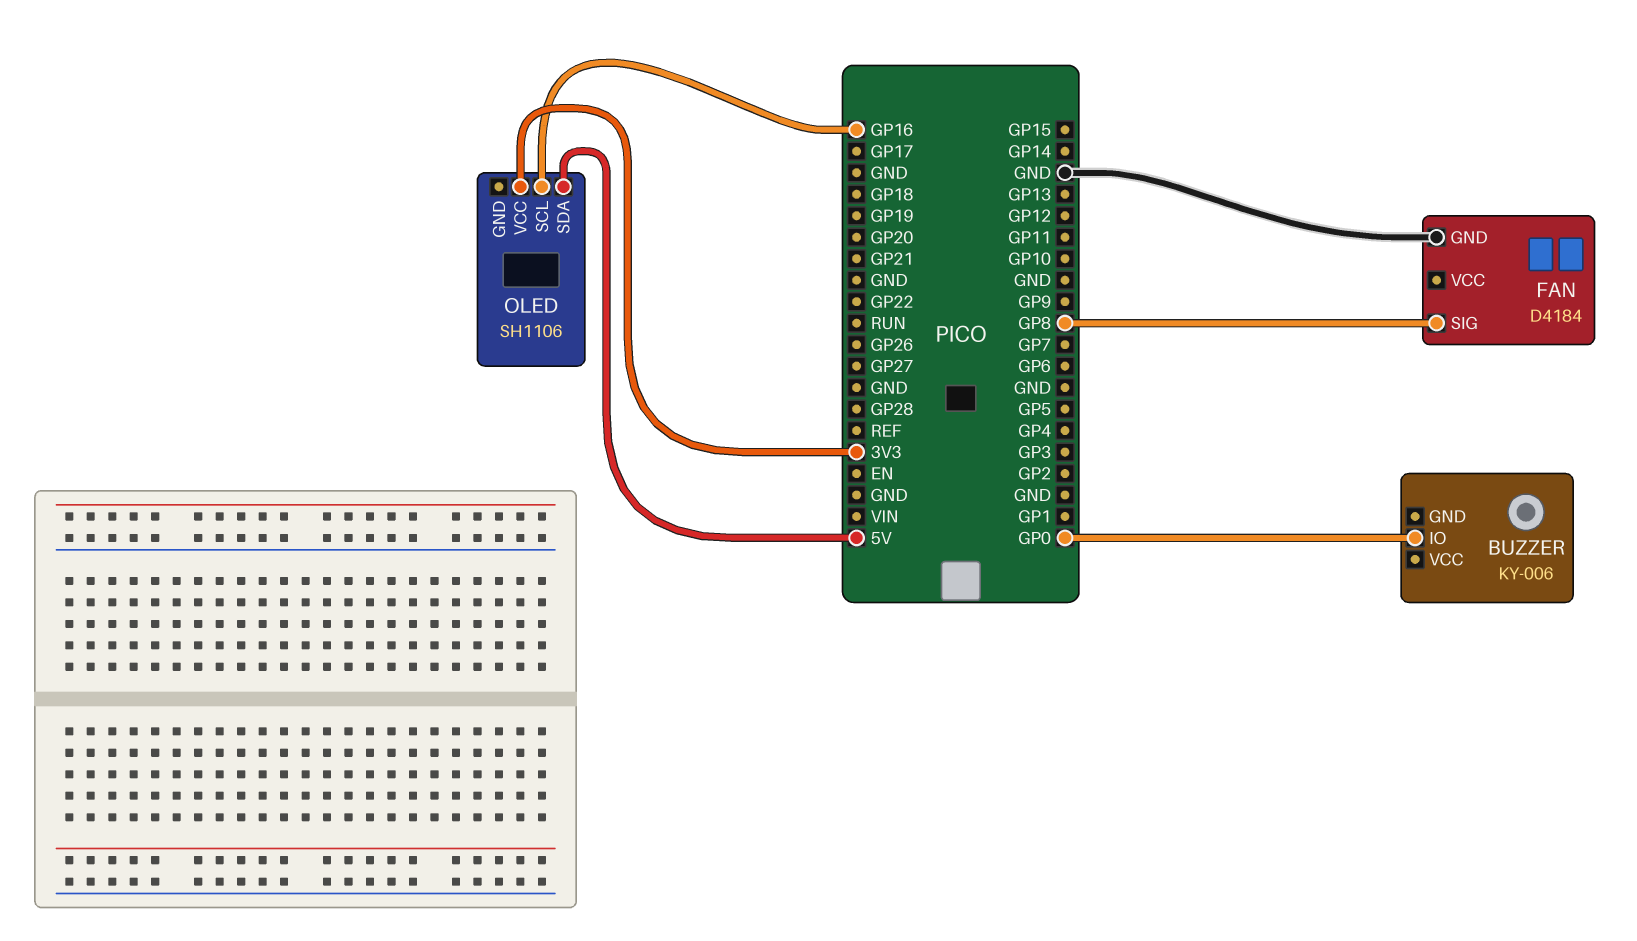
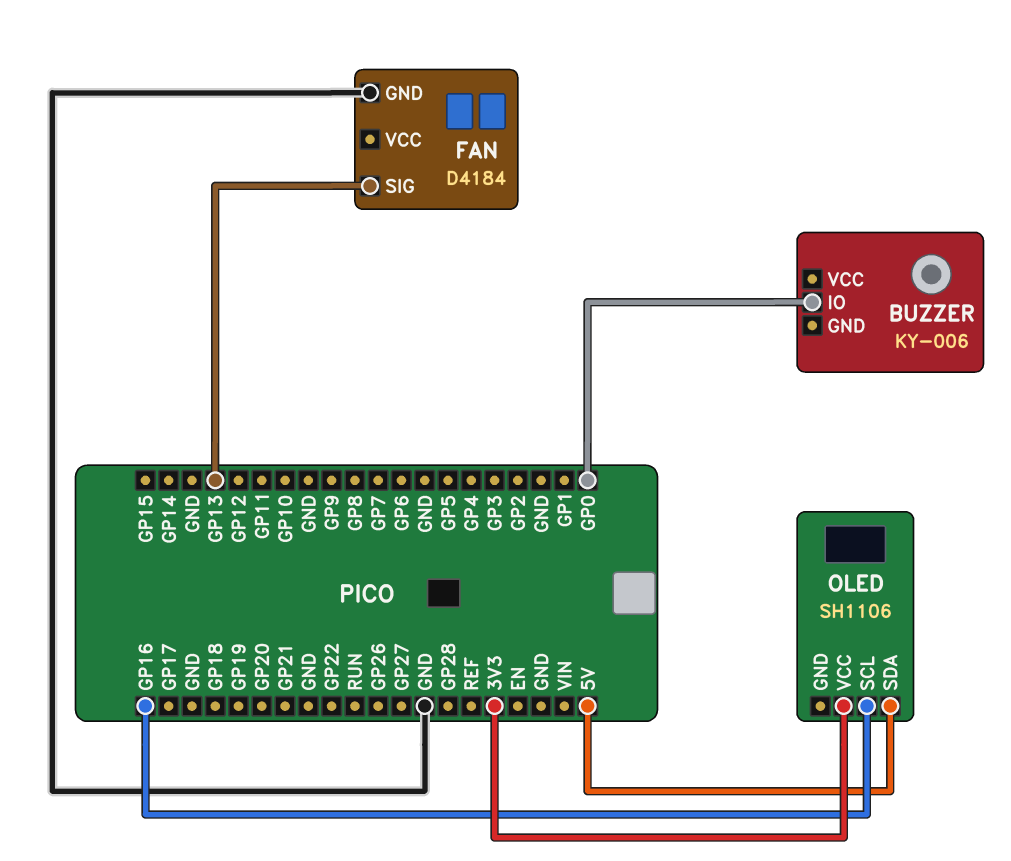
FAN pin SIG: GP8 -> GP13

